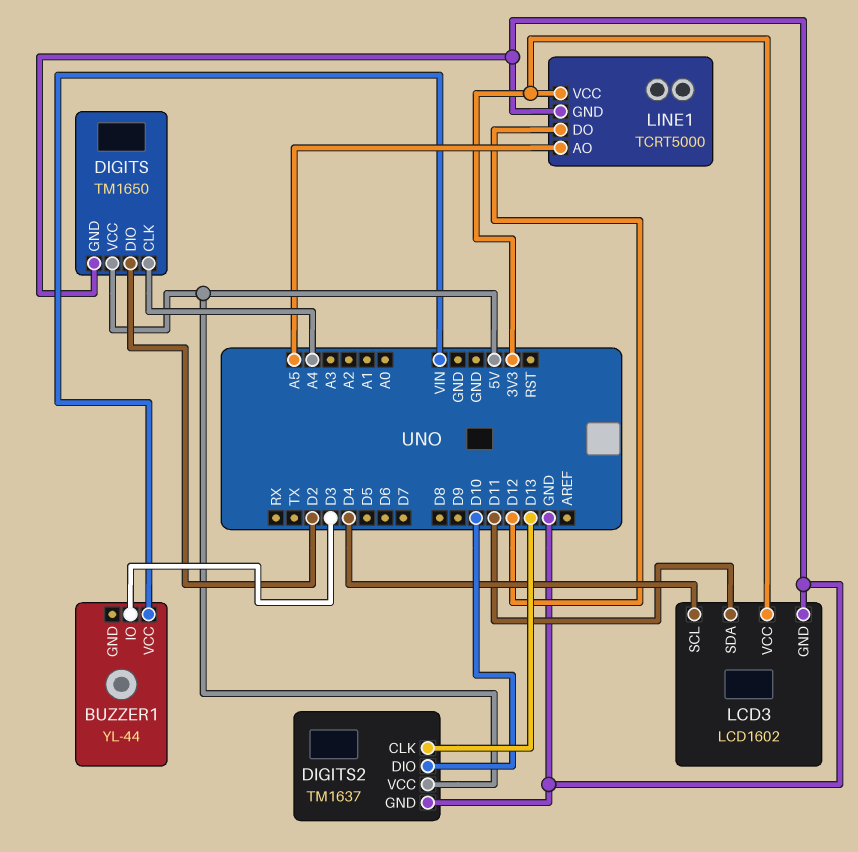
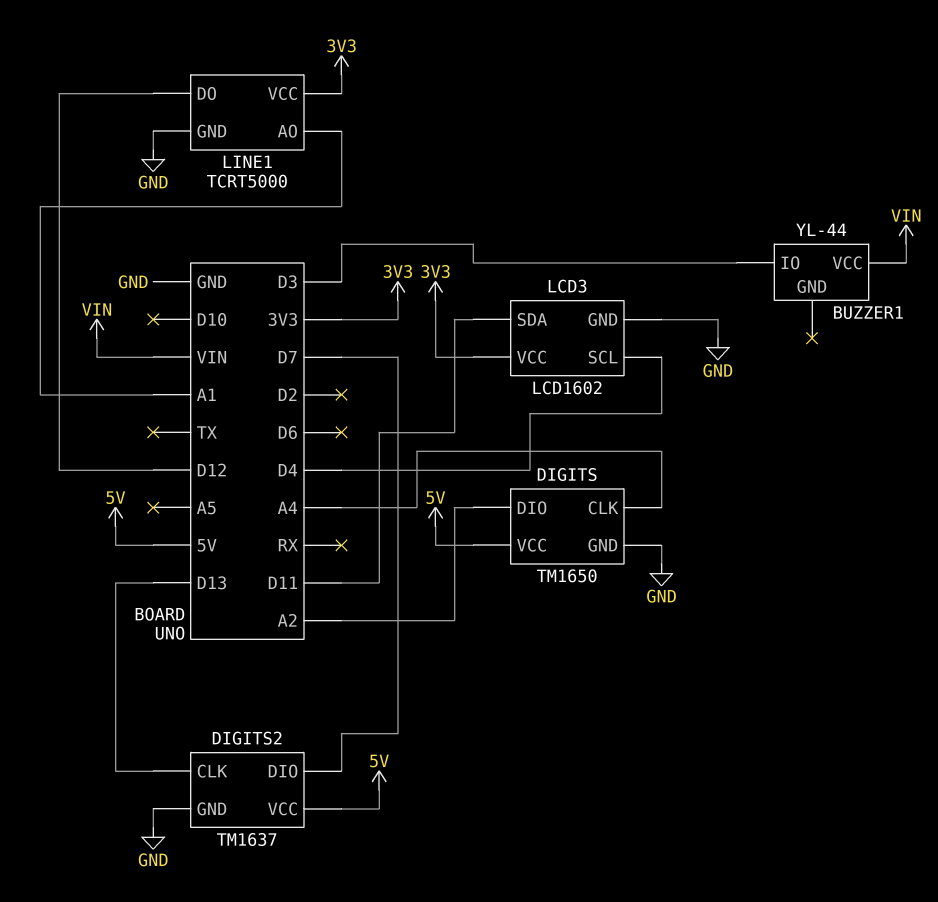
DIGITS pin DIO: D2 -> A2
DIGITS2 pin DIO: D10 -> D7
LINE1 pin AO: A5 -> A1

